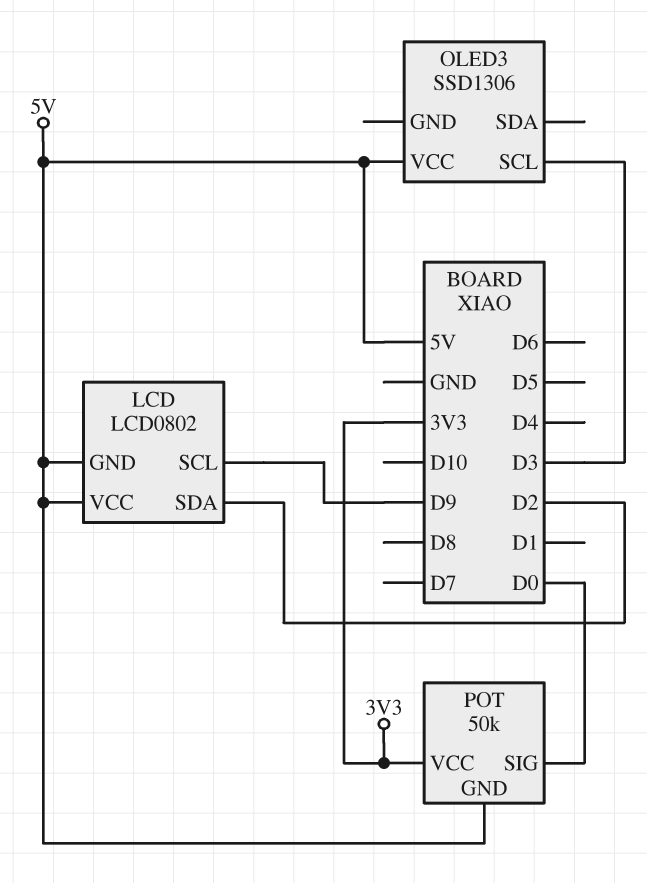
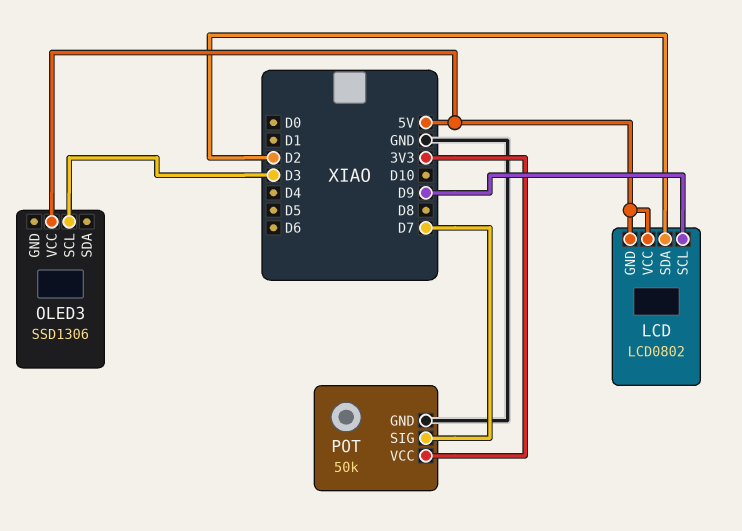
POT pin GND: 5V -> GND
POT pin SIG: D0 -> D7

